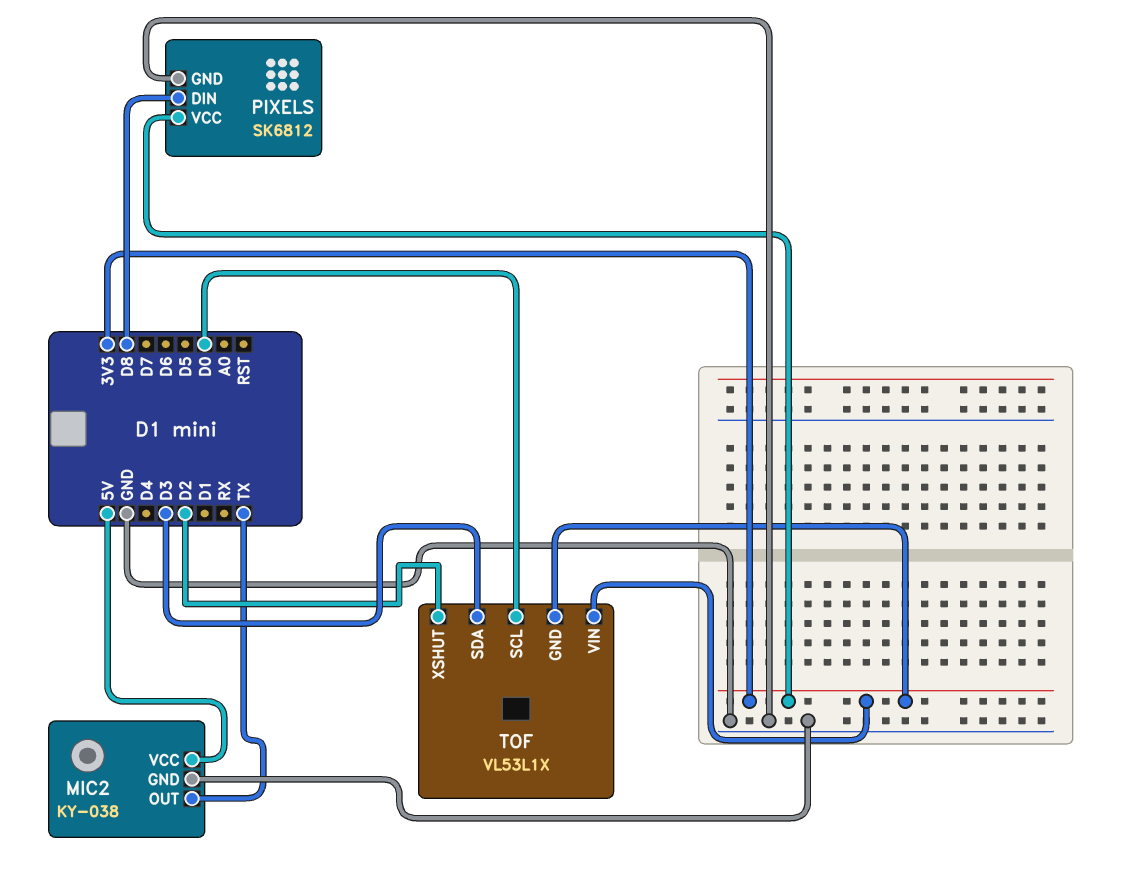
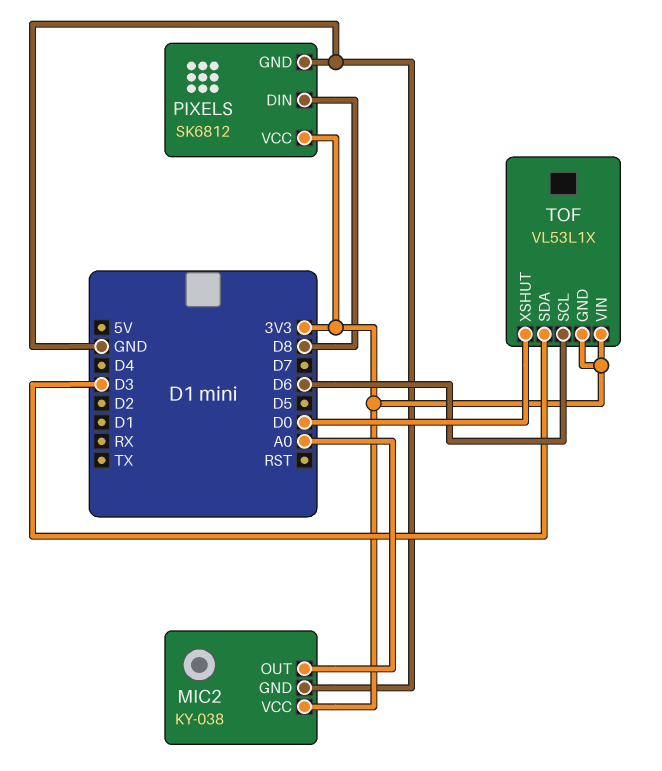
MIC2 pin OUT: TX -> A0
MIC2 pin VCC: 5V -> 3V3
TOF pin SCL: D0 -> D6
TOF pin XSHUT: D2 -> D0

